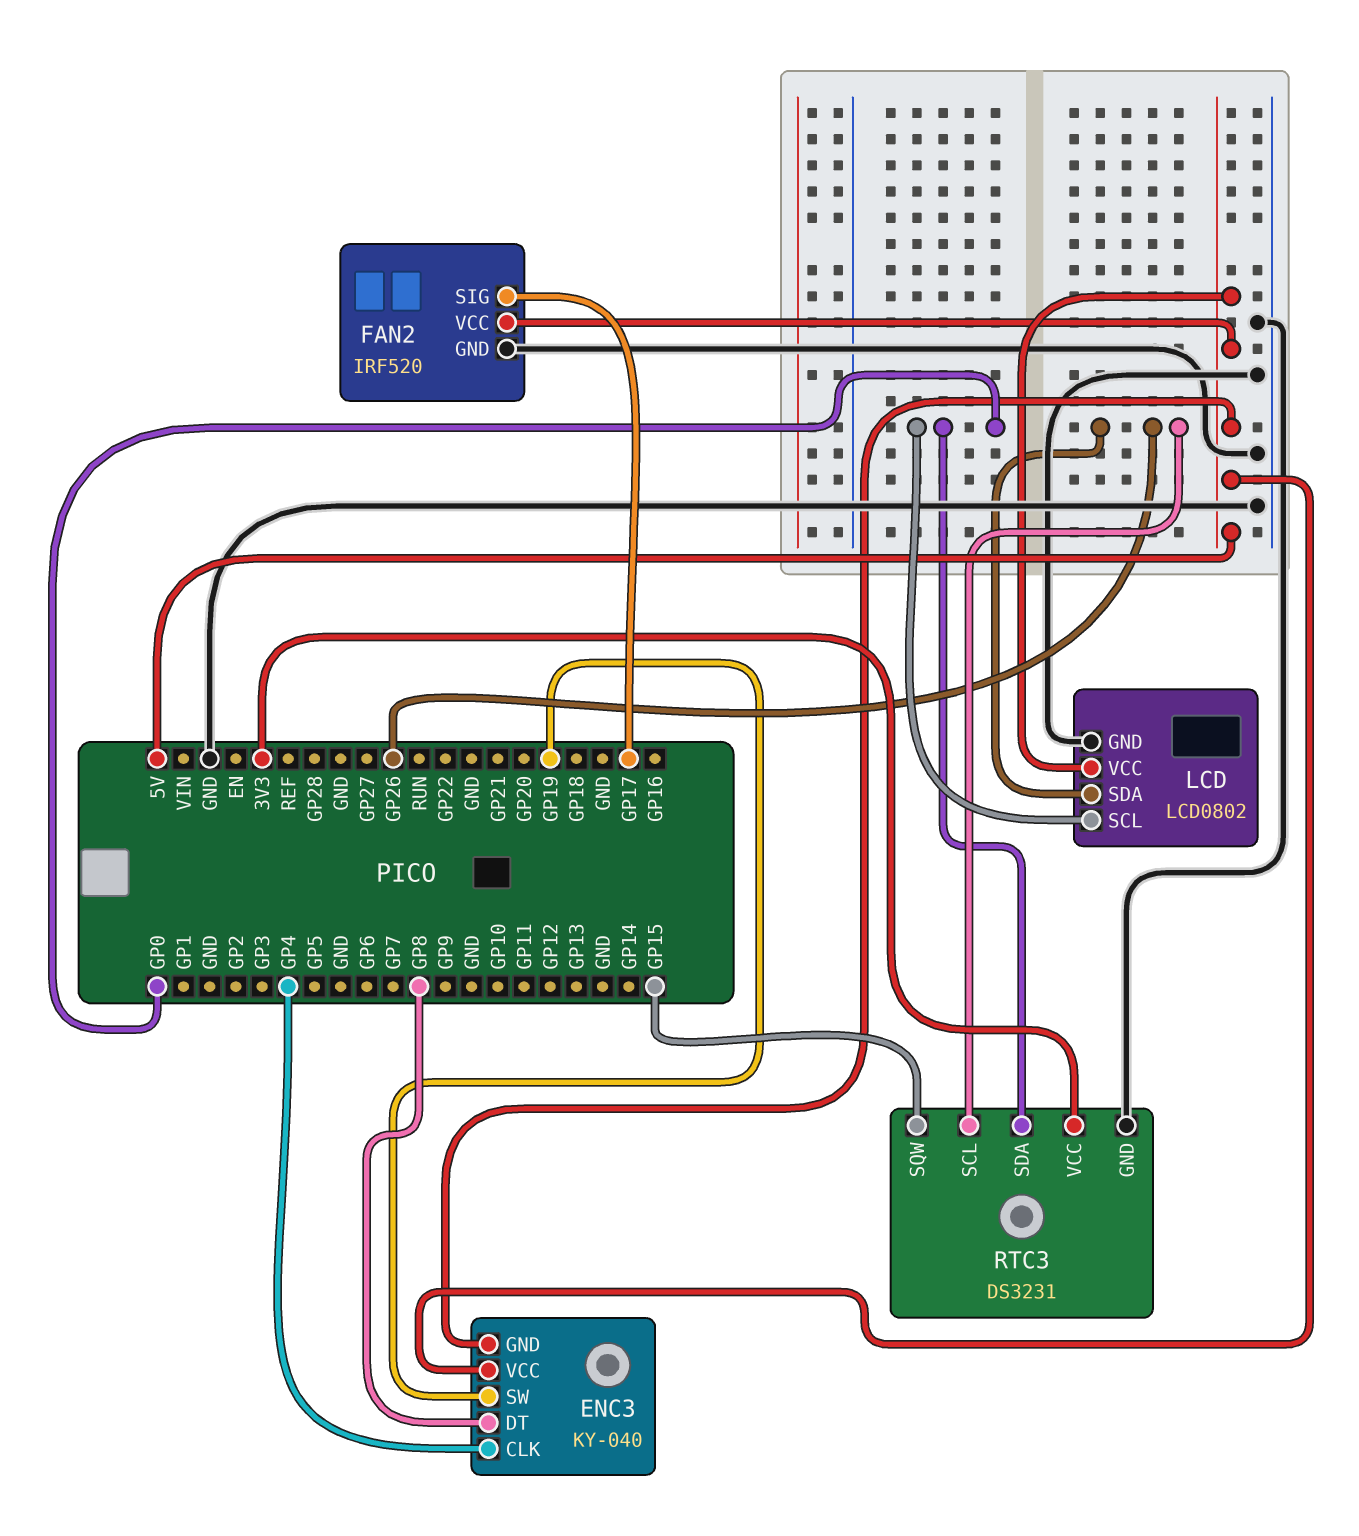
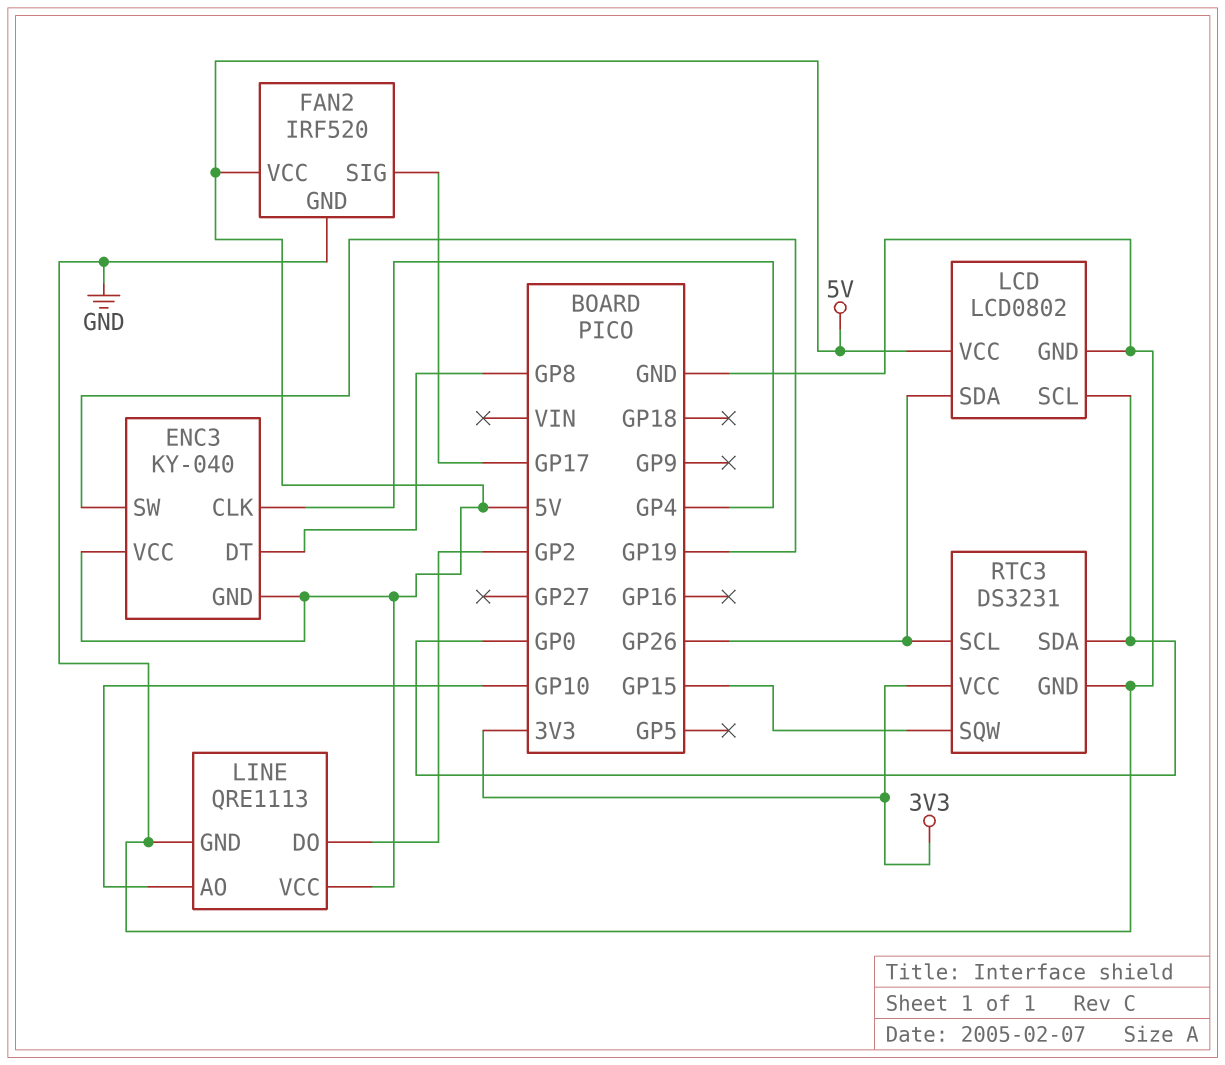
LINE: none -> QRE1113
LINE pin AO: none -> GP10
LINE pin DO: none -> GP2
LINE pin GND: none -> GND
LINE pin VCC: none -> 5V

